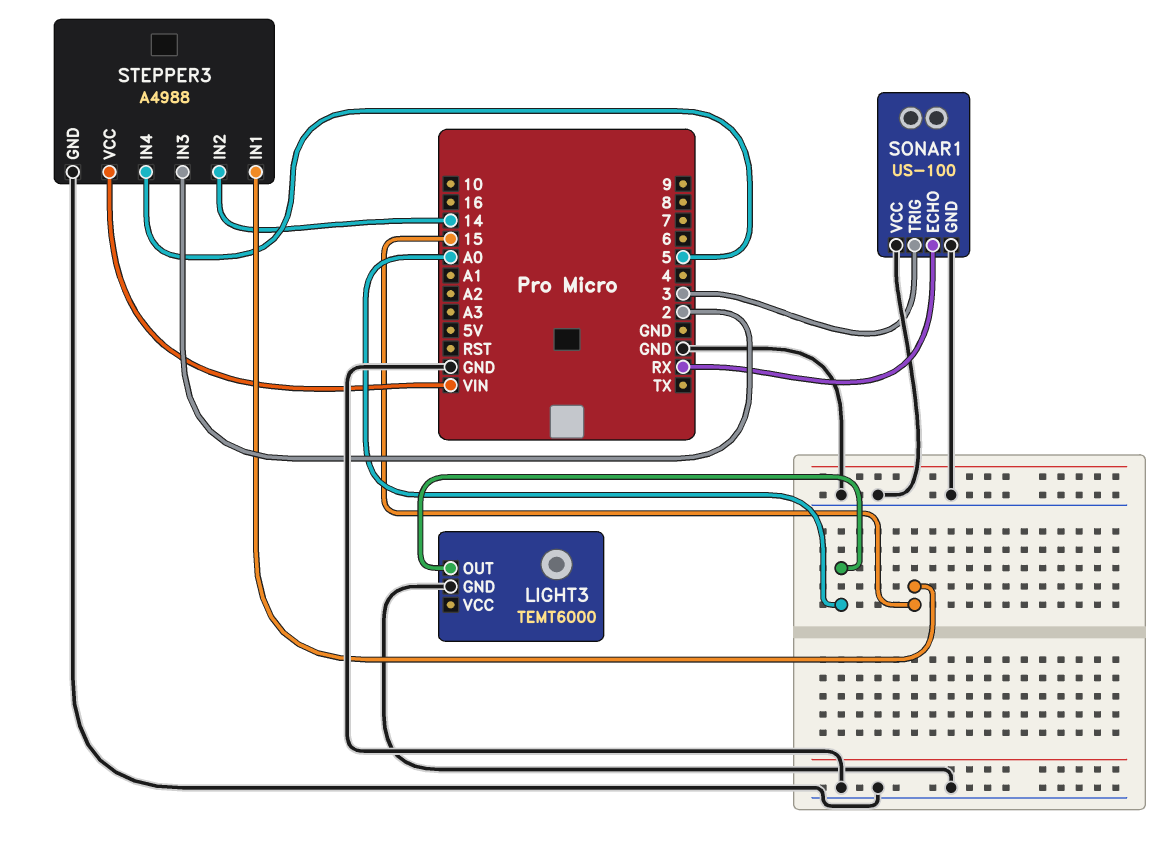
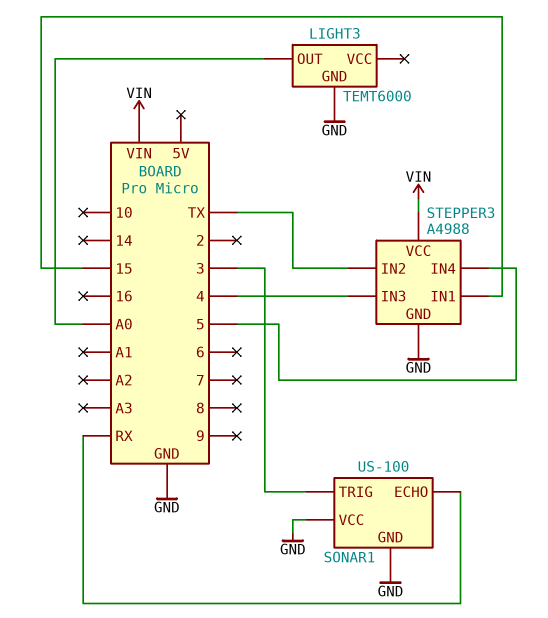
STEPPER3 pin IN2: 14 -> TX
STEPPER3 pin IN3: 2 -> 4

